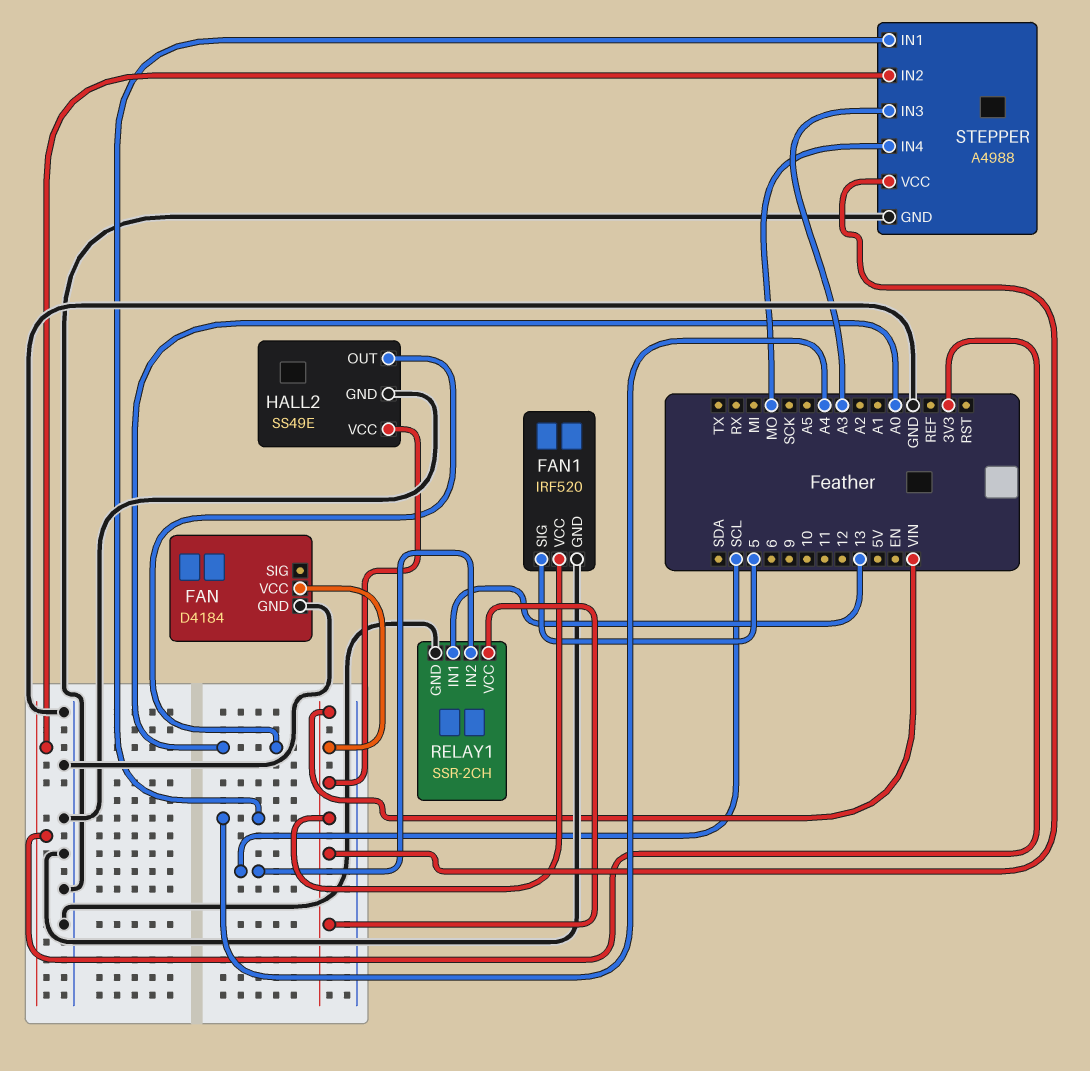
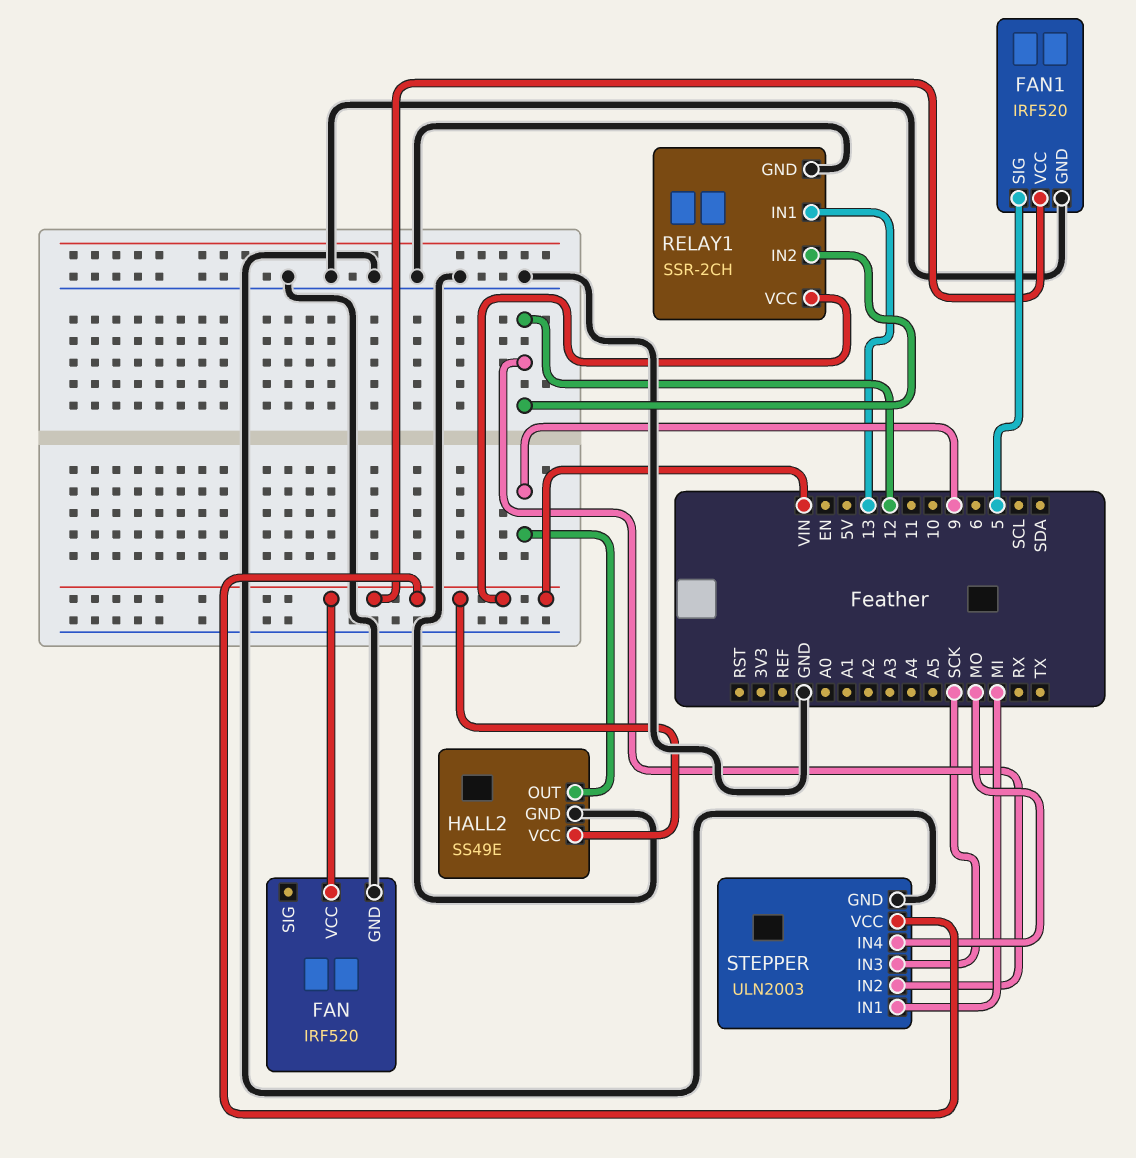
FAN: D4184 -> IRF520
HALL2 pin OUT: A0 -> 9
RELAY1 pin IN2: SCL -> 12
STEPPER: A4988 -> ULN2003
STEPPER pin IN1: A4 -> MI
STEPPER pin IN2: 3V3 -> 12
STEPPER pin IN3: A3 -> SCK

